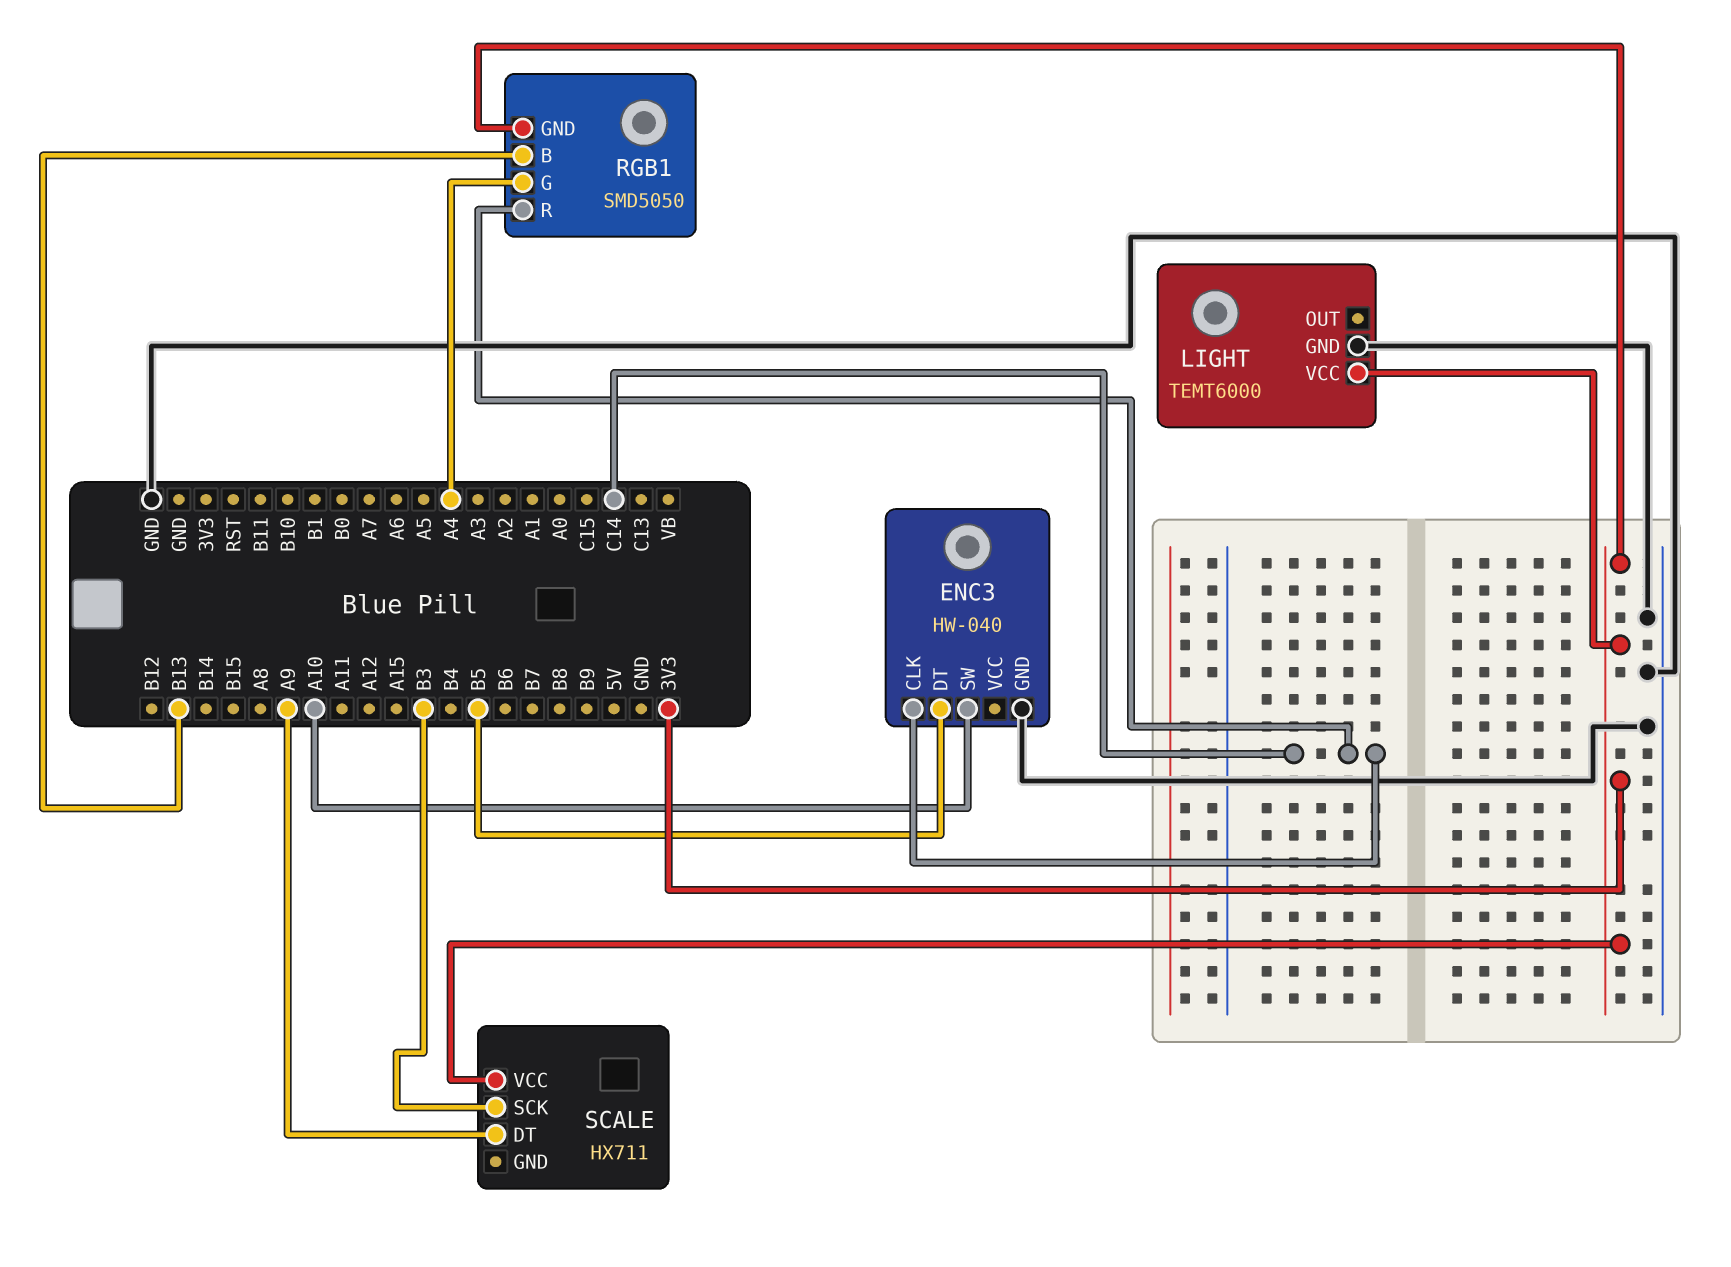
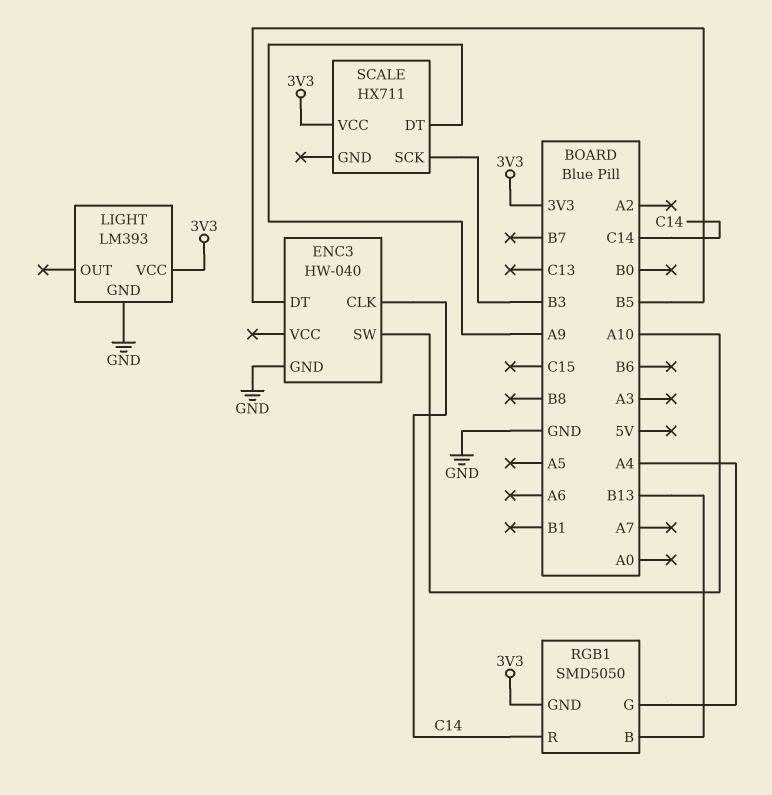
LIGHT: TEMT6000 -> LM393

